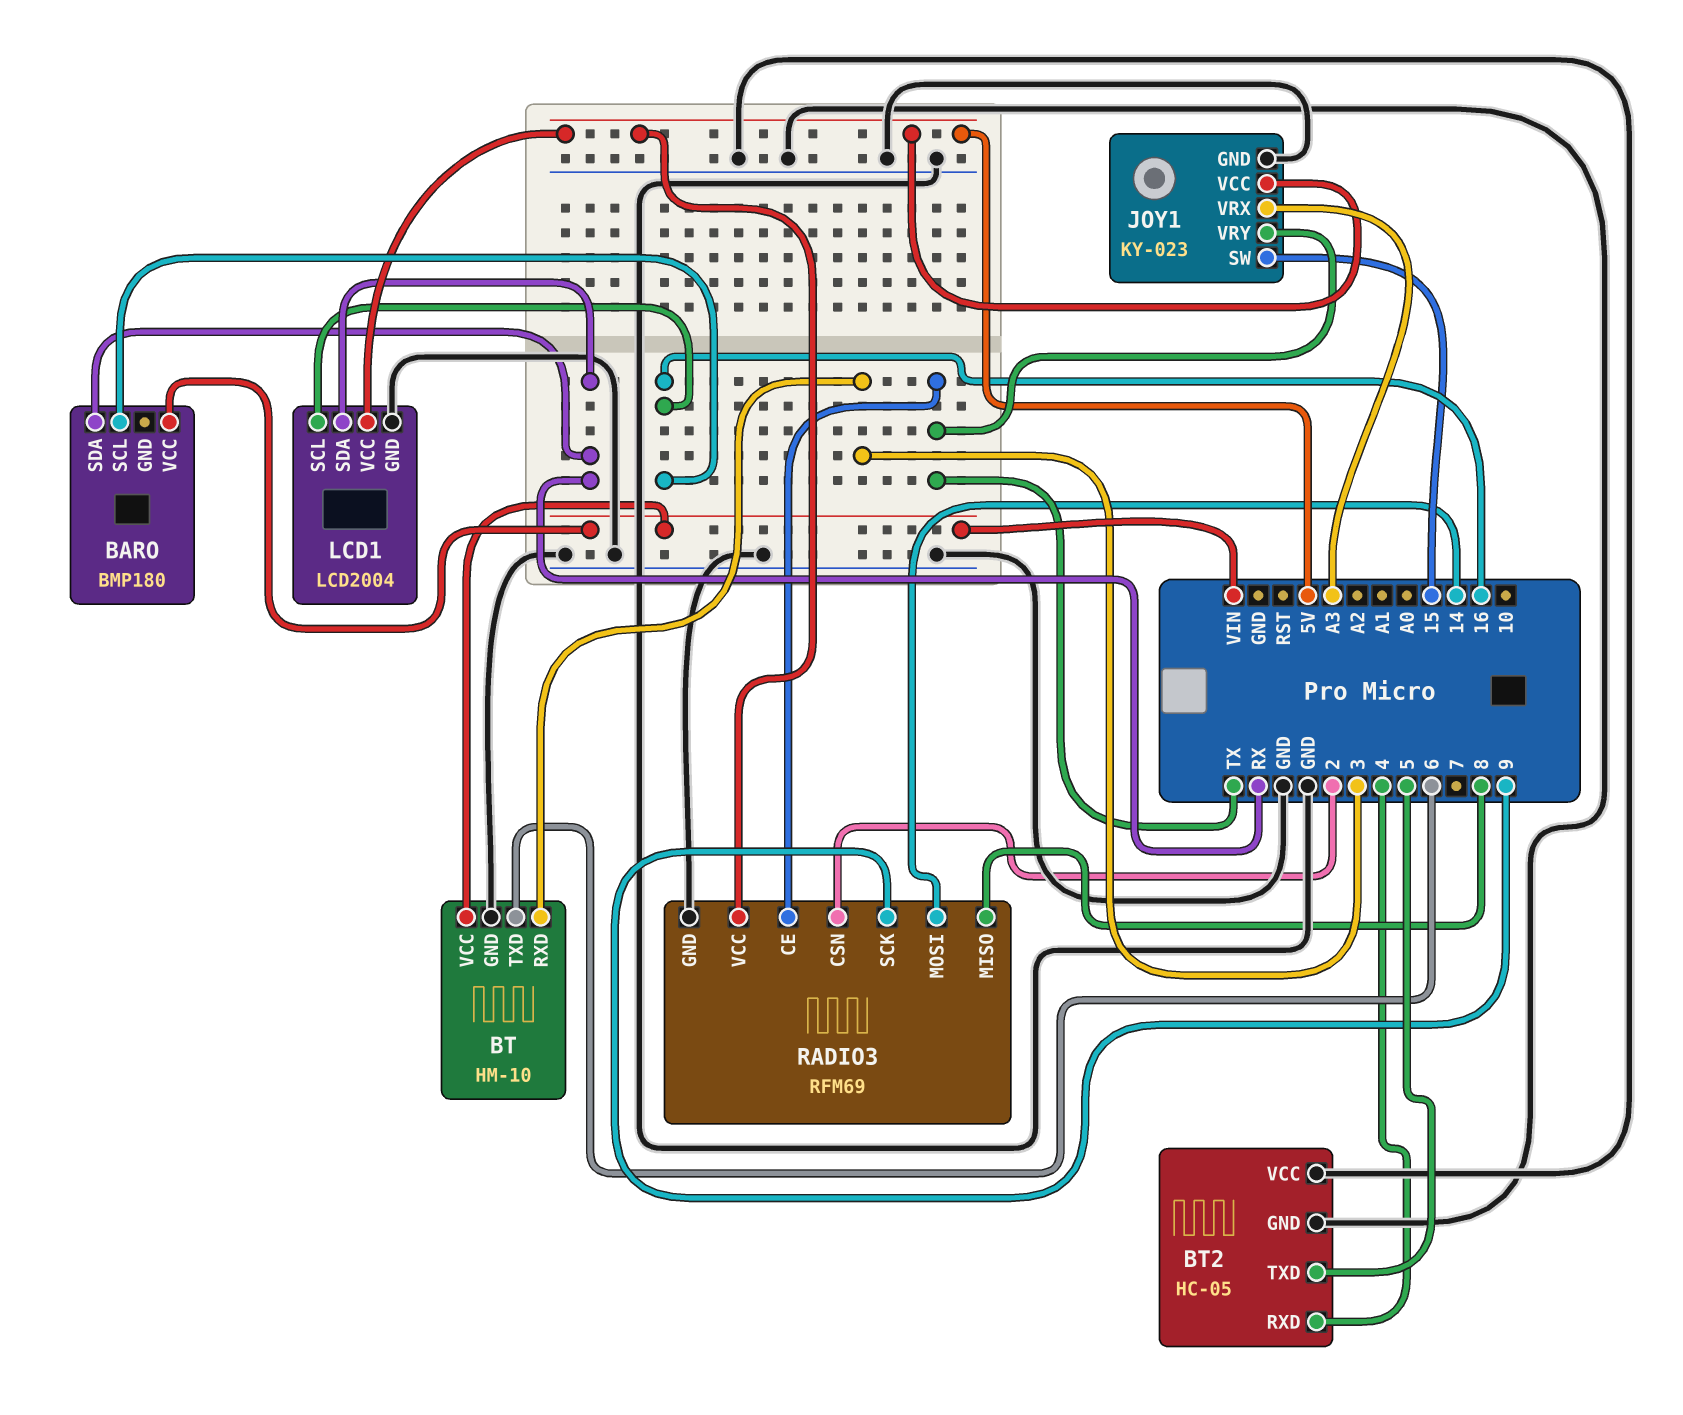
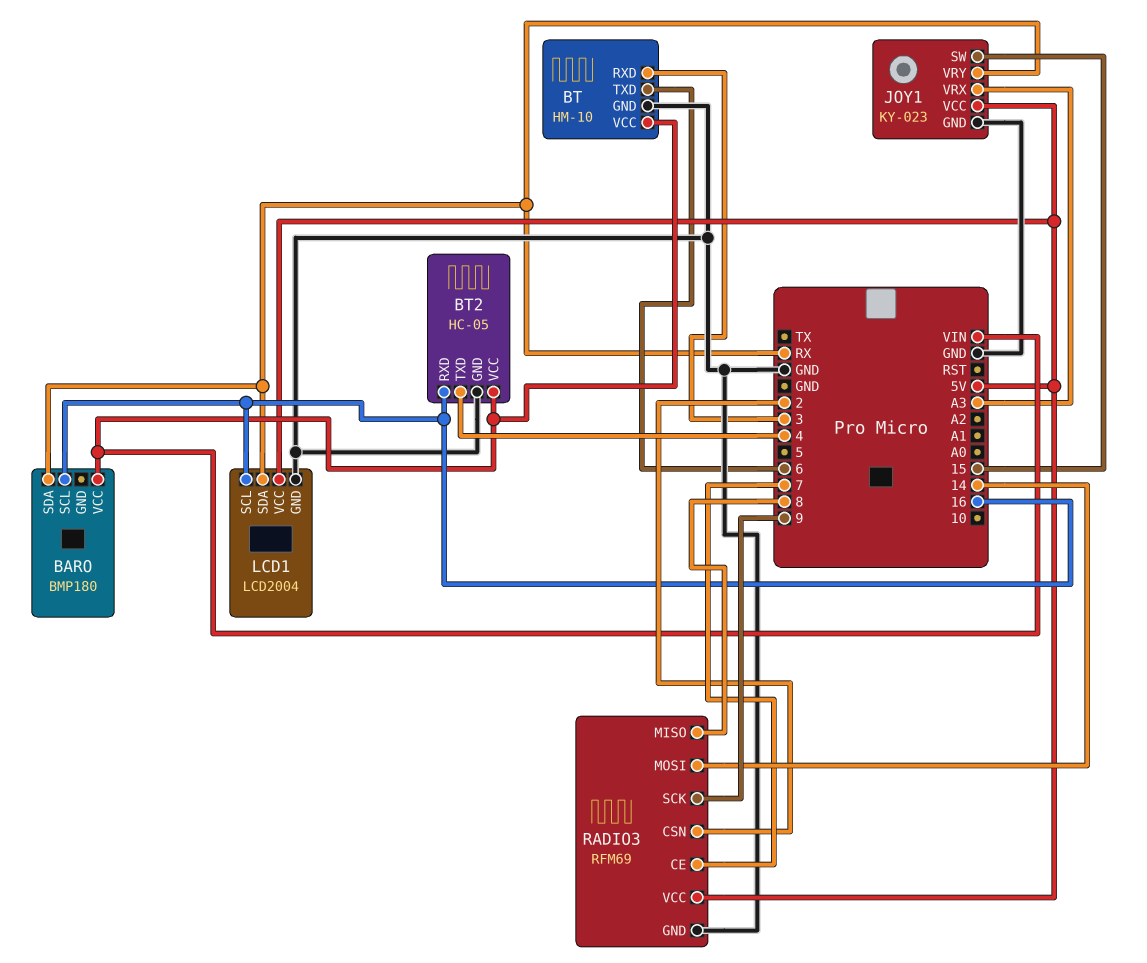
BT2 pin RXD: 4 -> 16
BT2 pin TXD: 5 -> 4
BT2 pin VCC: GND -> VIN
JOY1 pin VRY: TX -> RX
RADIO3 pin CE: TX -> 7

